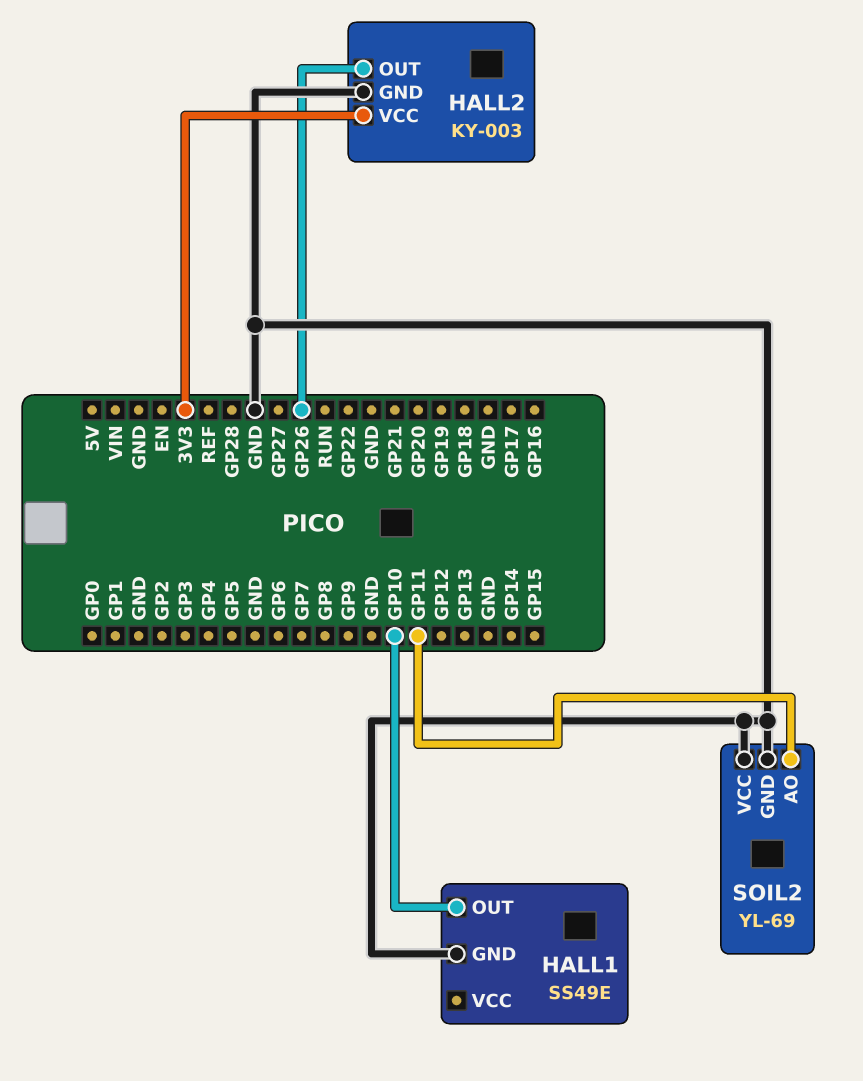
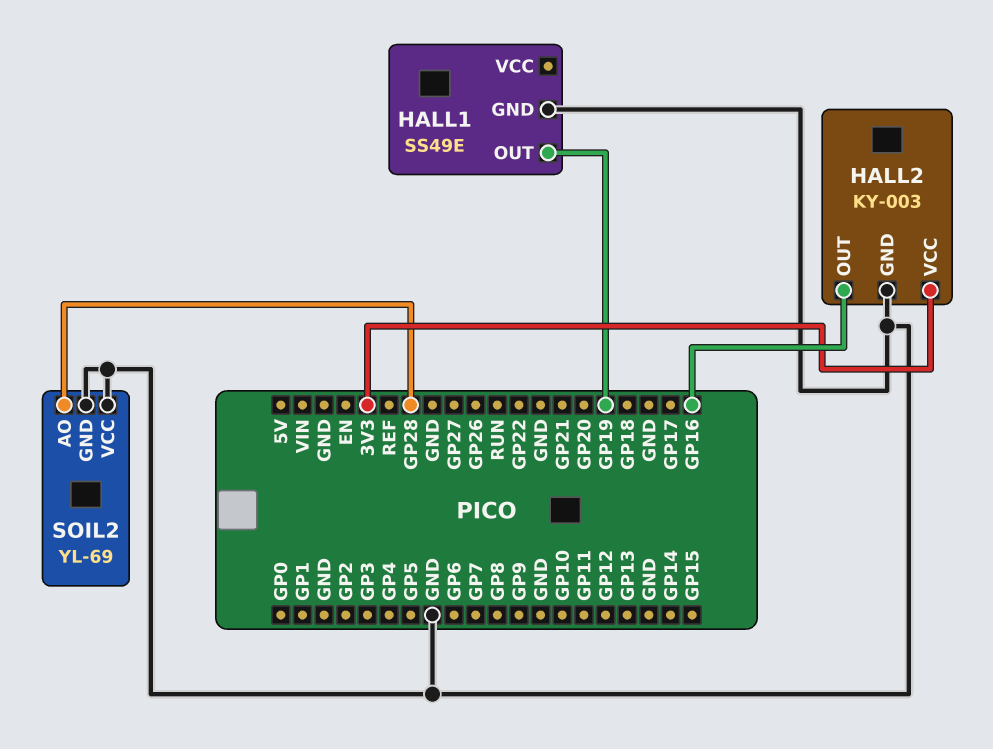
HALL1 pin OUT: GP10 -> GP19
HALL2 pin OUT: GP26 -> GP16
SOIL2 pin AO: GP11 -> GP28

